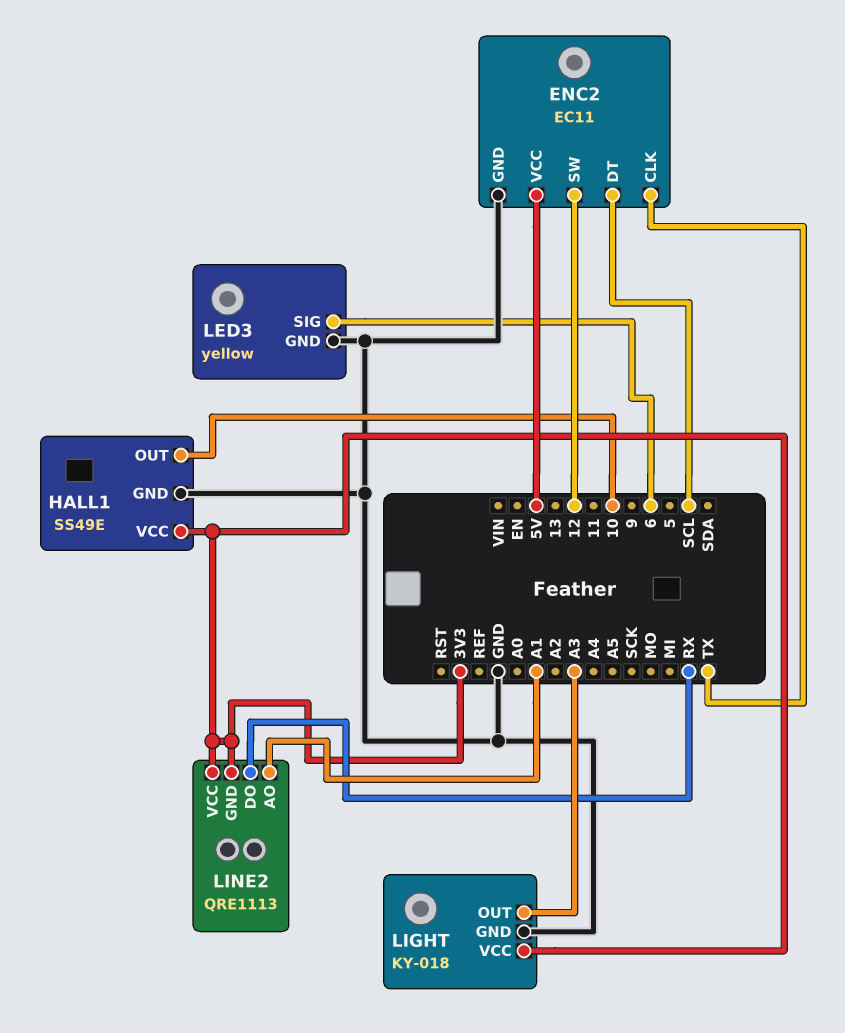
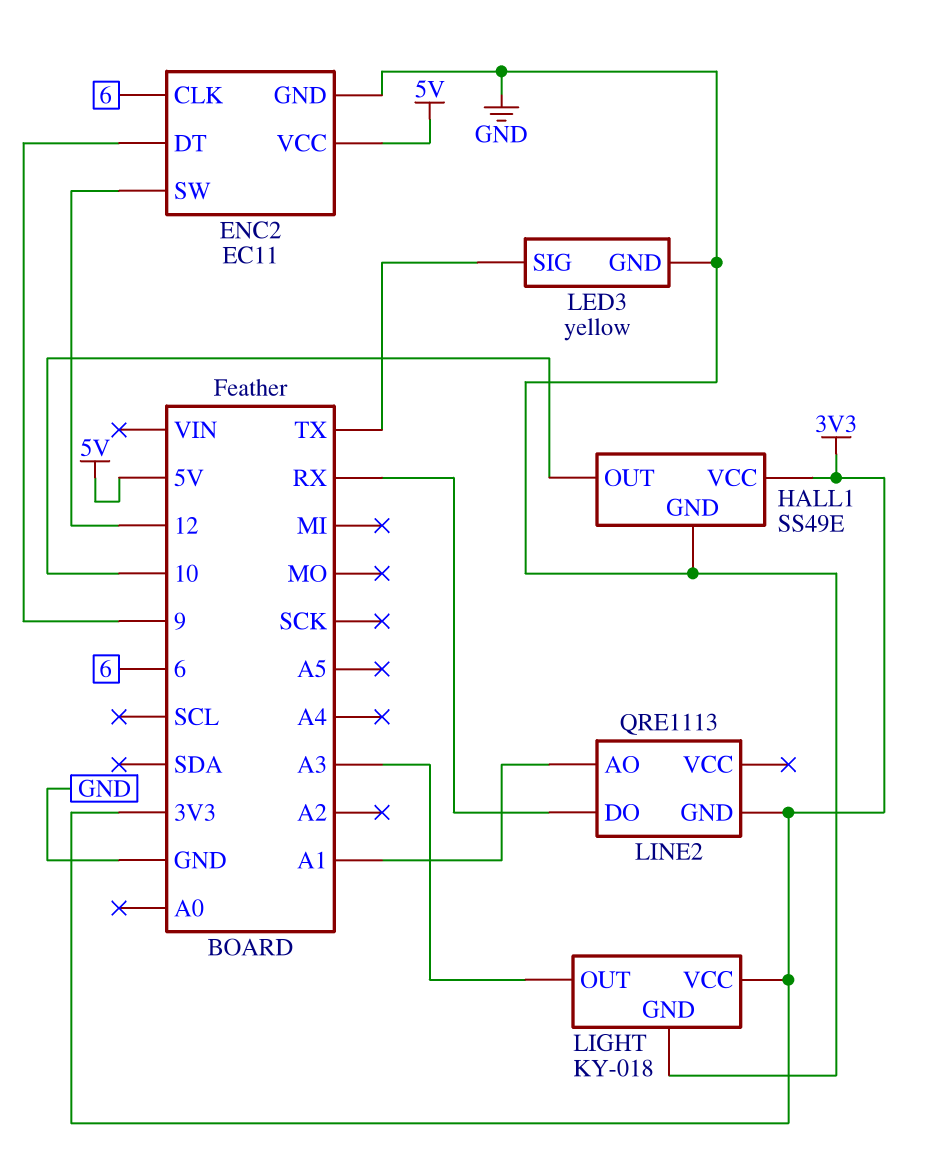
ENC2 pin CLK: TX -> 6
ENC2 pin DT: SCL -> 9
LED3 pin SIG: 6 -> TX
LINE2 pin VCC: 3V3 -> none

